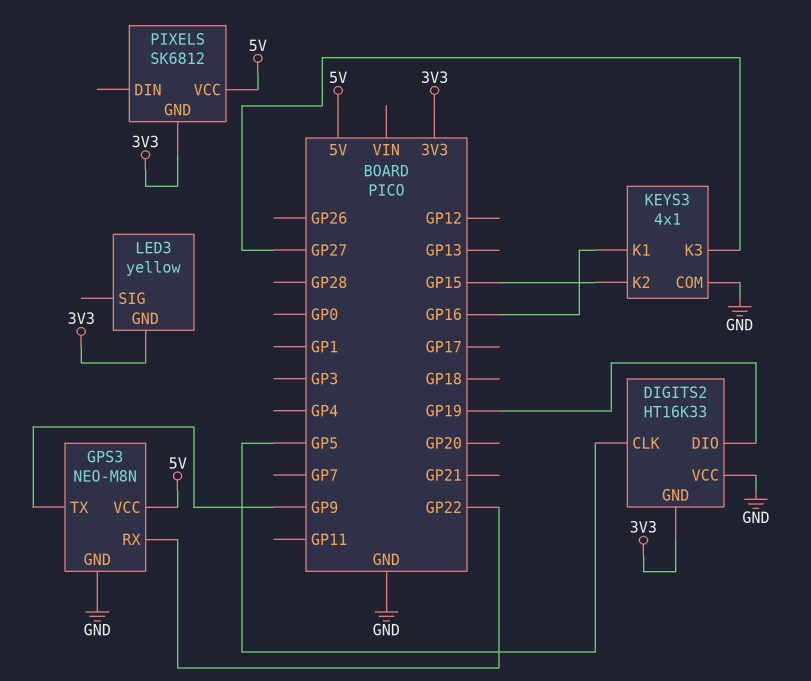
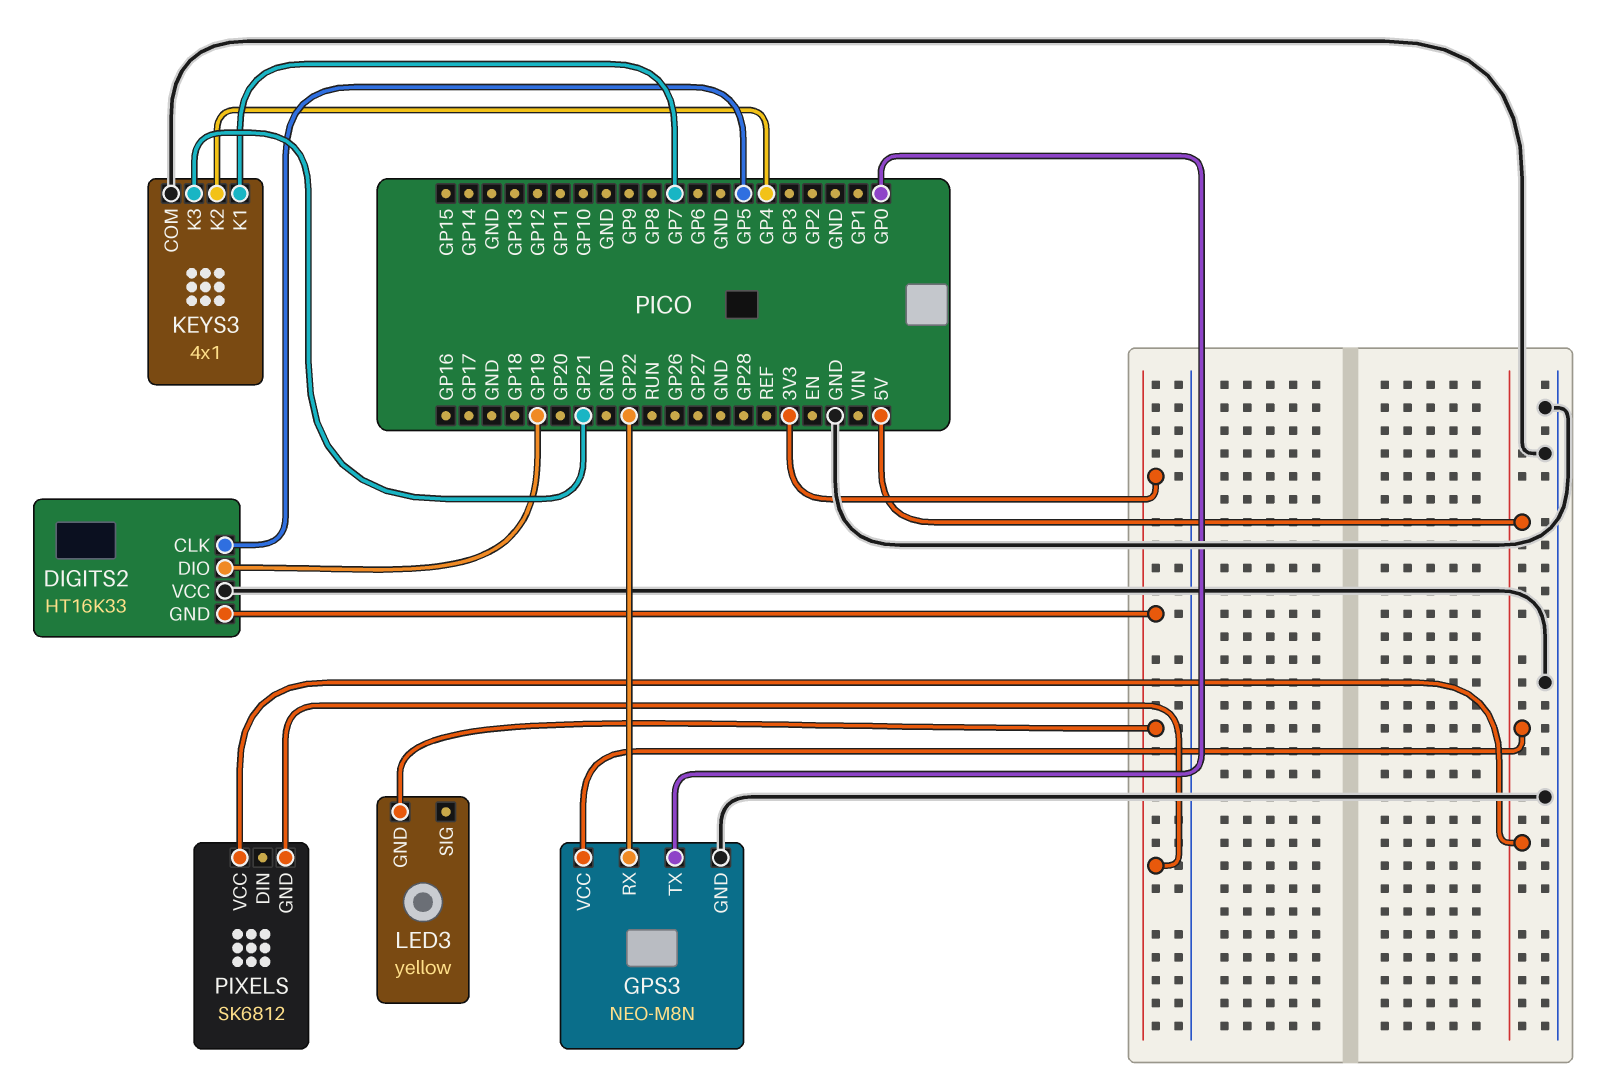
GPS3 pin TX: GP9 -> GP0
KEYS3 pin K1: GP16 -> GP7
KEYS3 pin K2: GP15 -> GP4
KEYS3 pin K3: GP27 -> GP21

